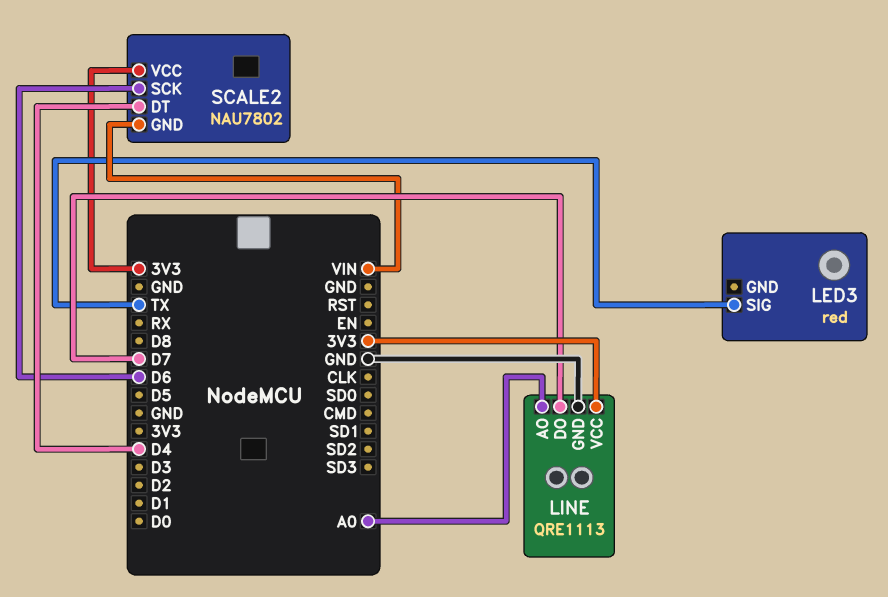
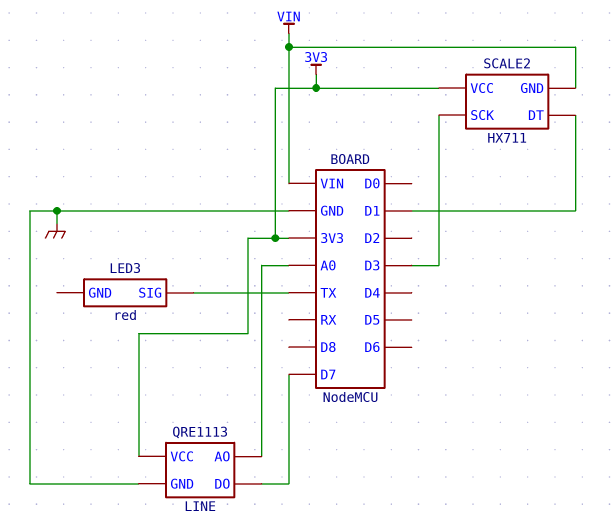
SCALE2: NAU7802 -> HX711
SCALE2 pin DT: D4 -> D1
SCALE2 pin SCK: D6 -> D3

